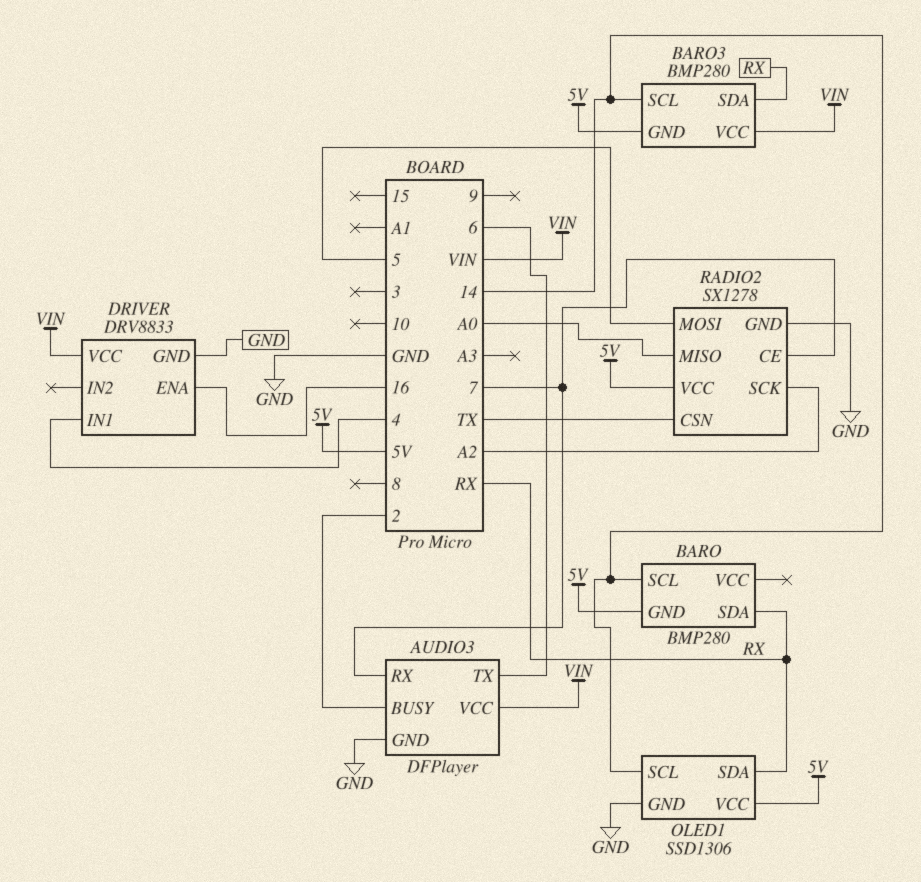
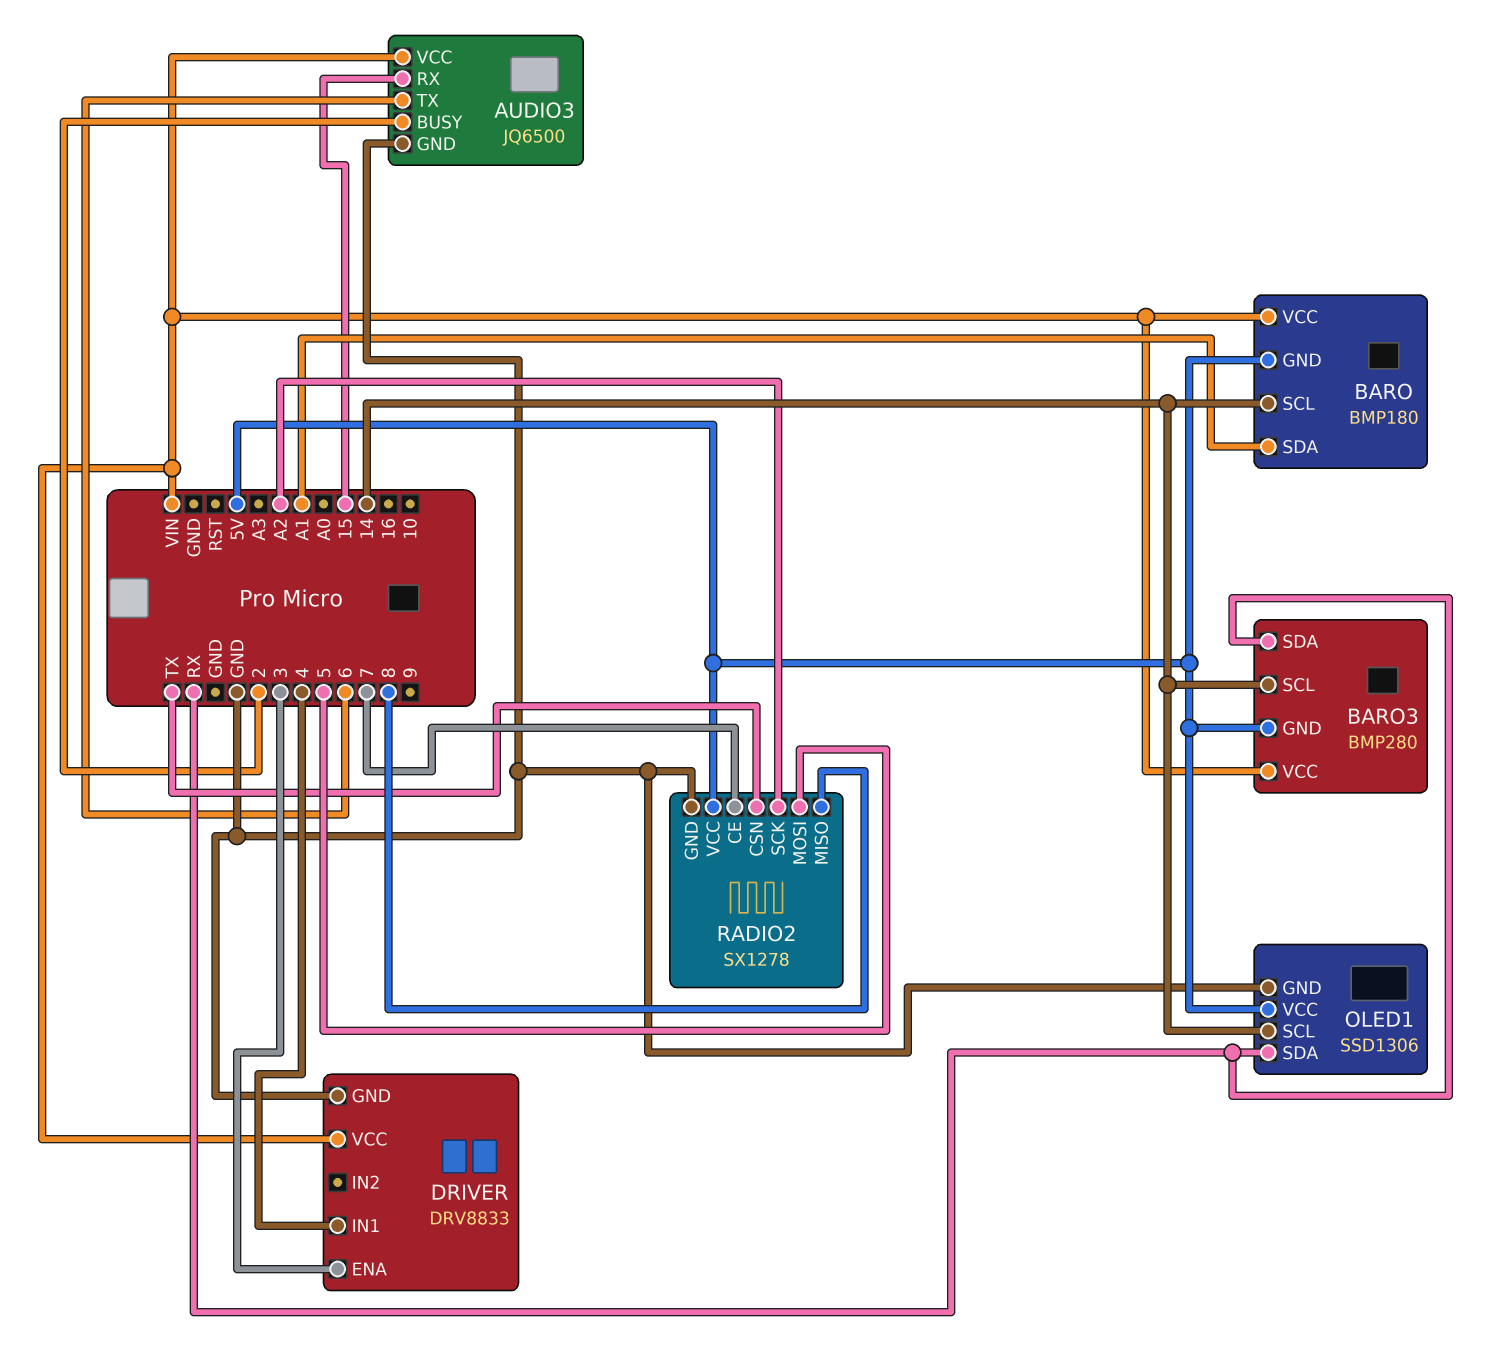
AUDIO3: DFPlayer -> JQ6500
AUDIO3 pin RX: 7 -> 15
BARO: BMP280 -> BMP180
BARO pin SDA: RX -> A1
BARO pin VCC: none -> VIN
DRIVER pin ENA: 16 -> 3
RADIO2 pin MISO: A0 -> 8

